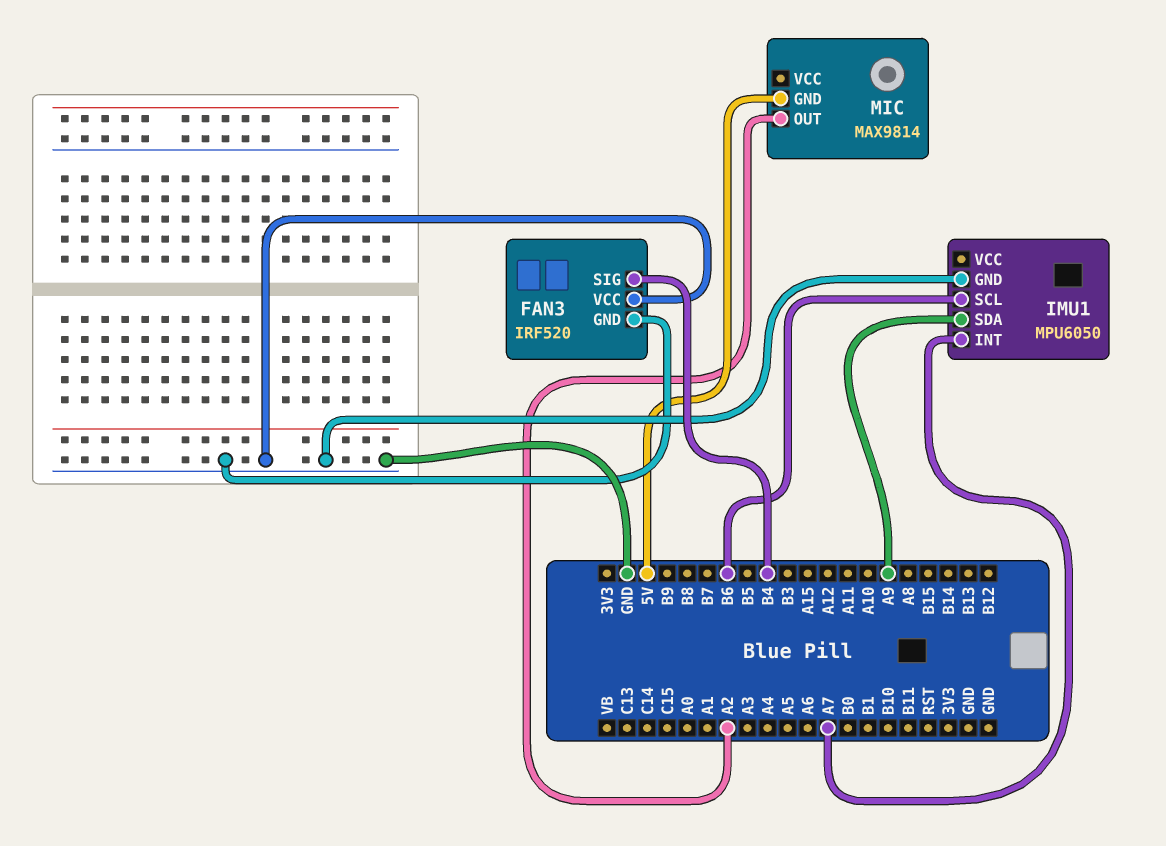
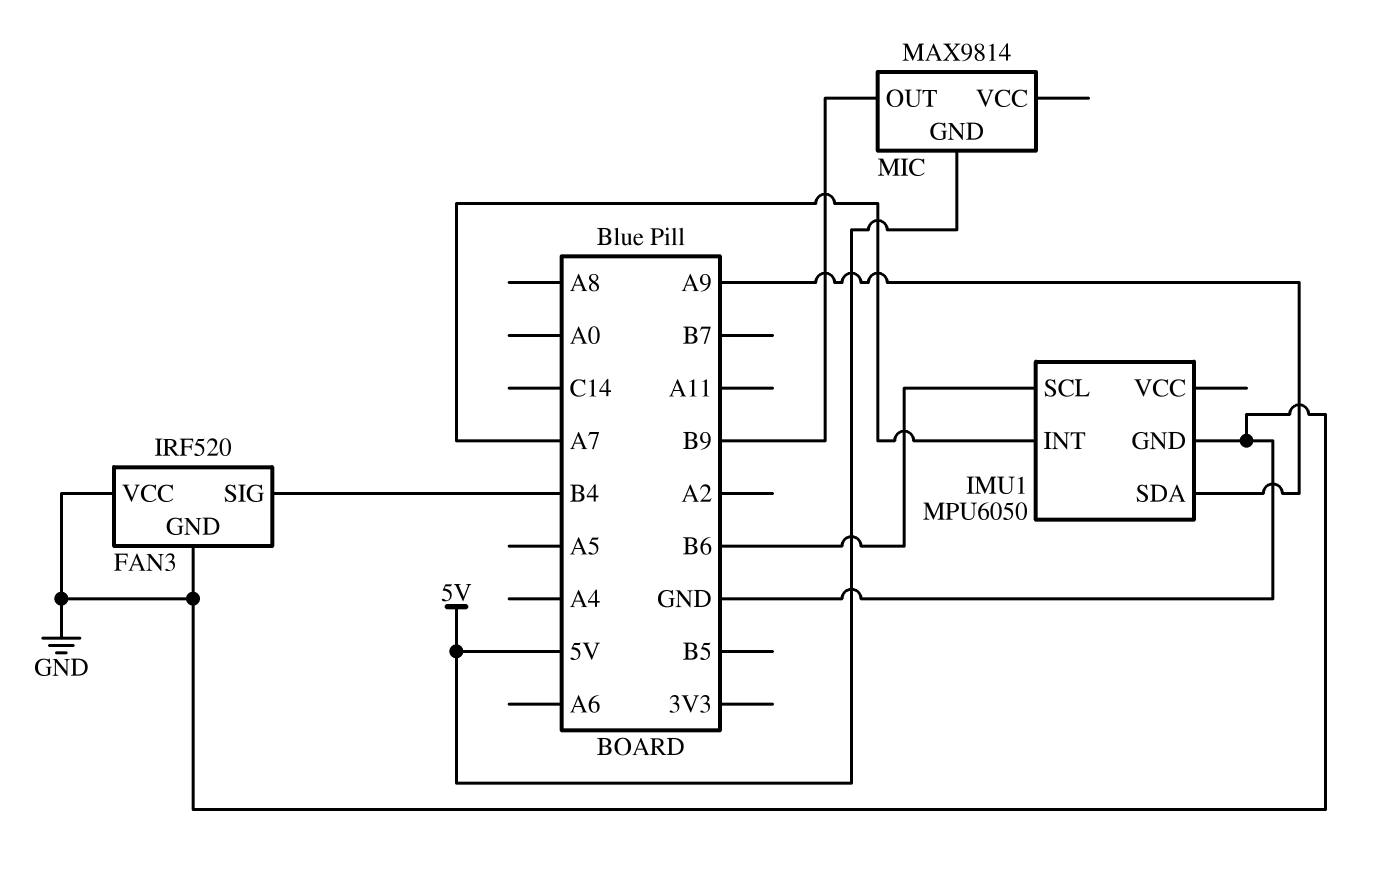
MIC pin OUT: A2 -> B9

